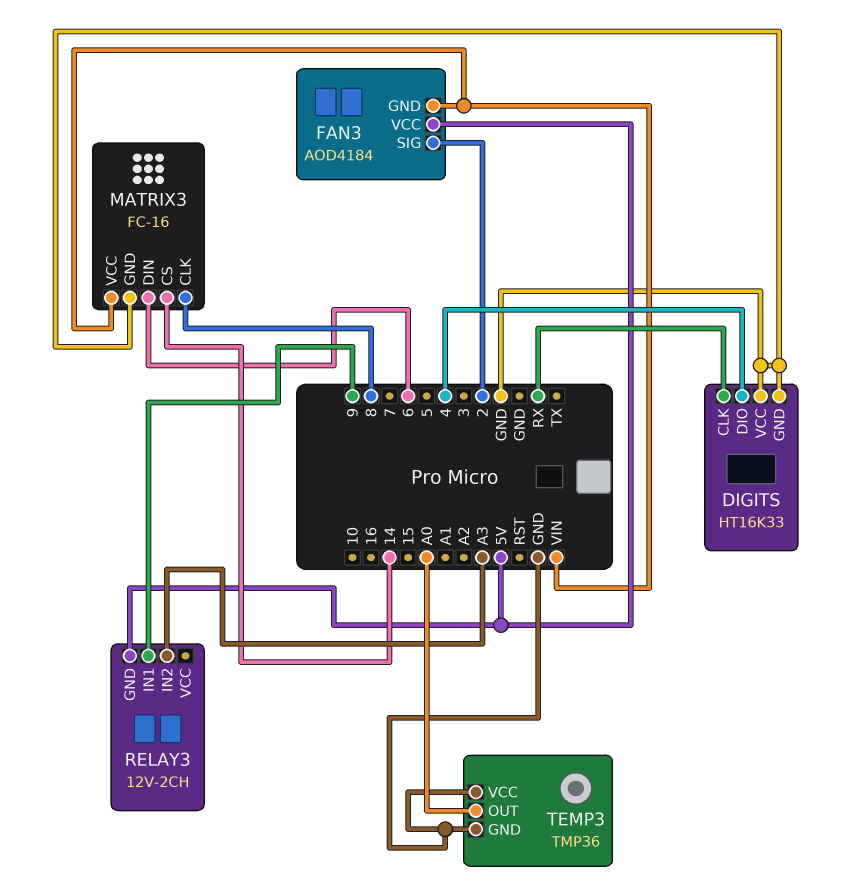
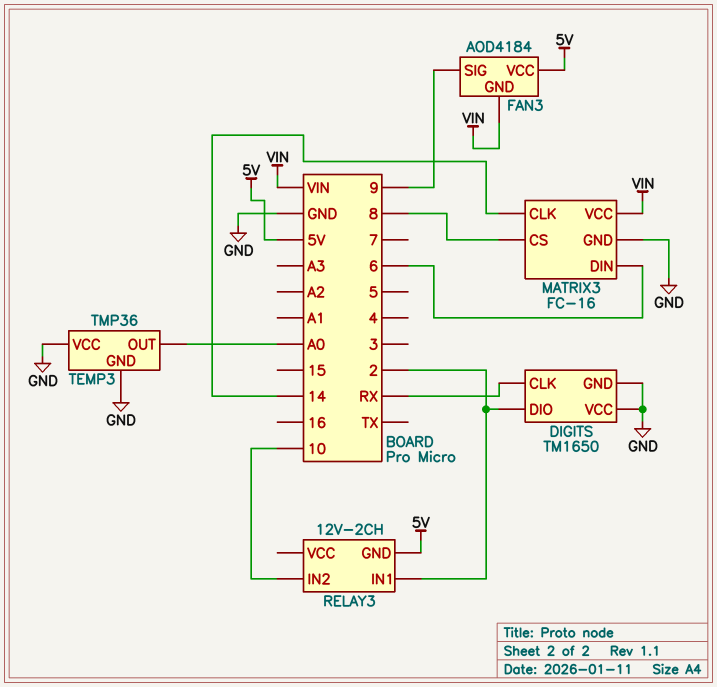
DIGITS: HT16K33 -> TM1650
DIGITS pin DIO: 4 -> 2
FAN3 pin SIG: 2 -> 9
MATRIX3 pin CLK: 8 -> 14
MATRIX3 pin CS: 14 -> 8
RELAY3 pin IN1: 9 -> 2
RELAY3 pin IN2: A3 -> 10

